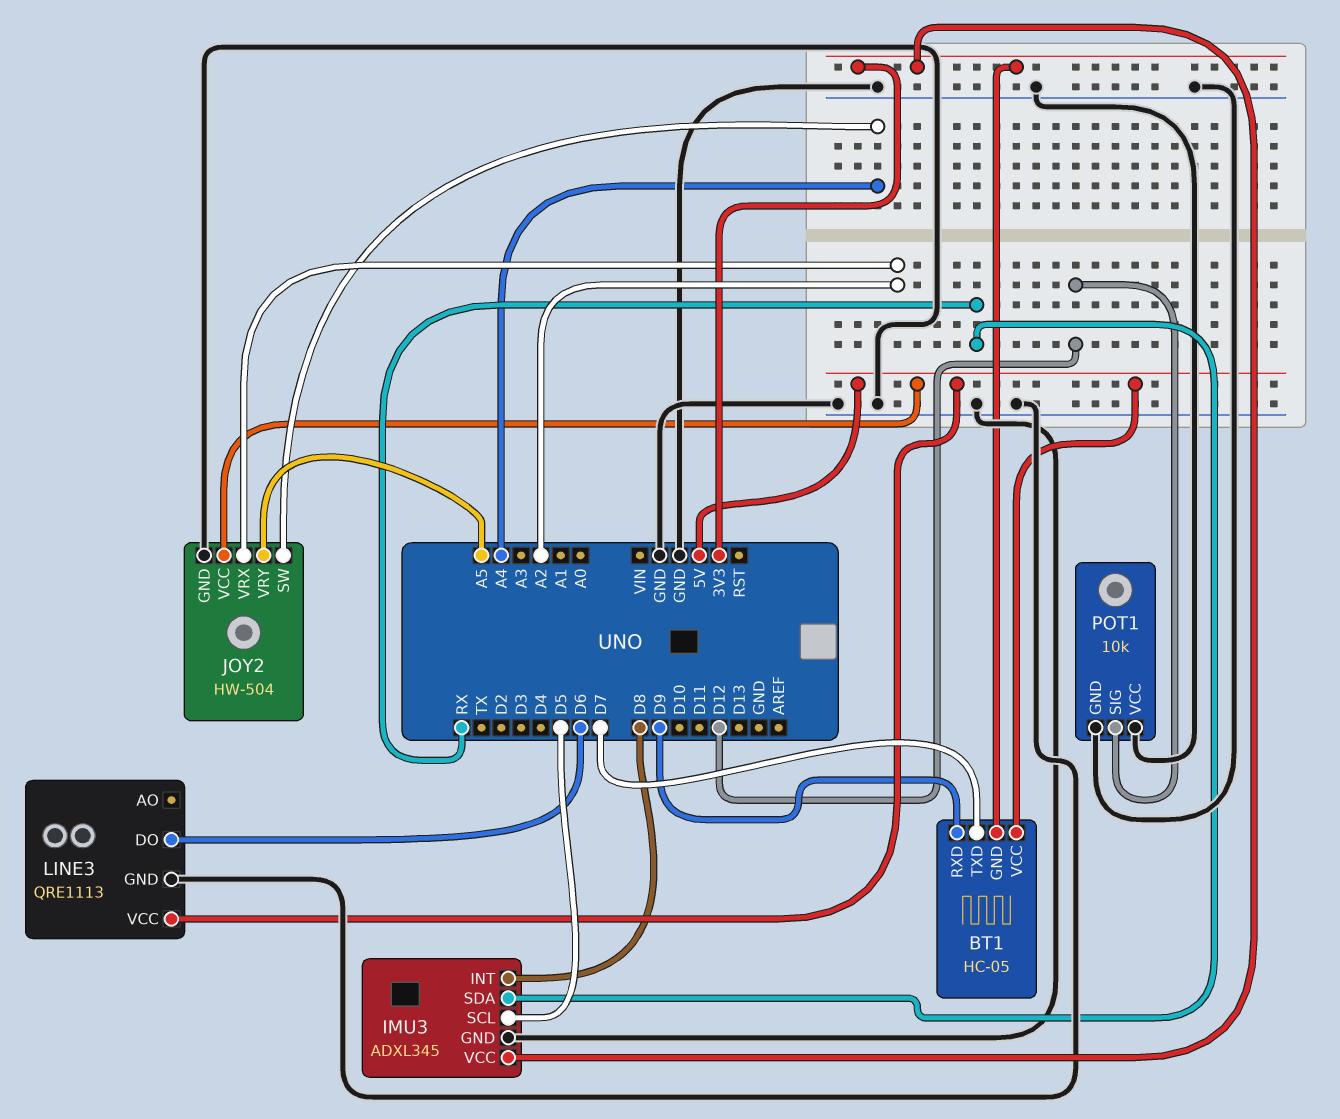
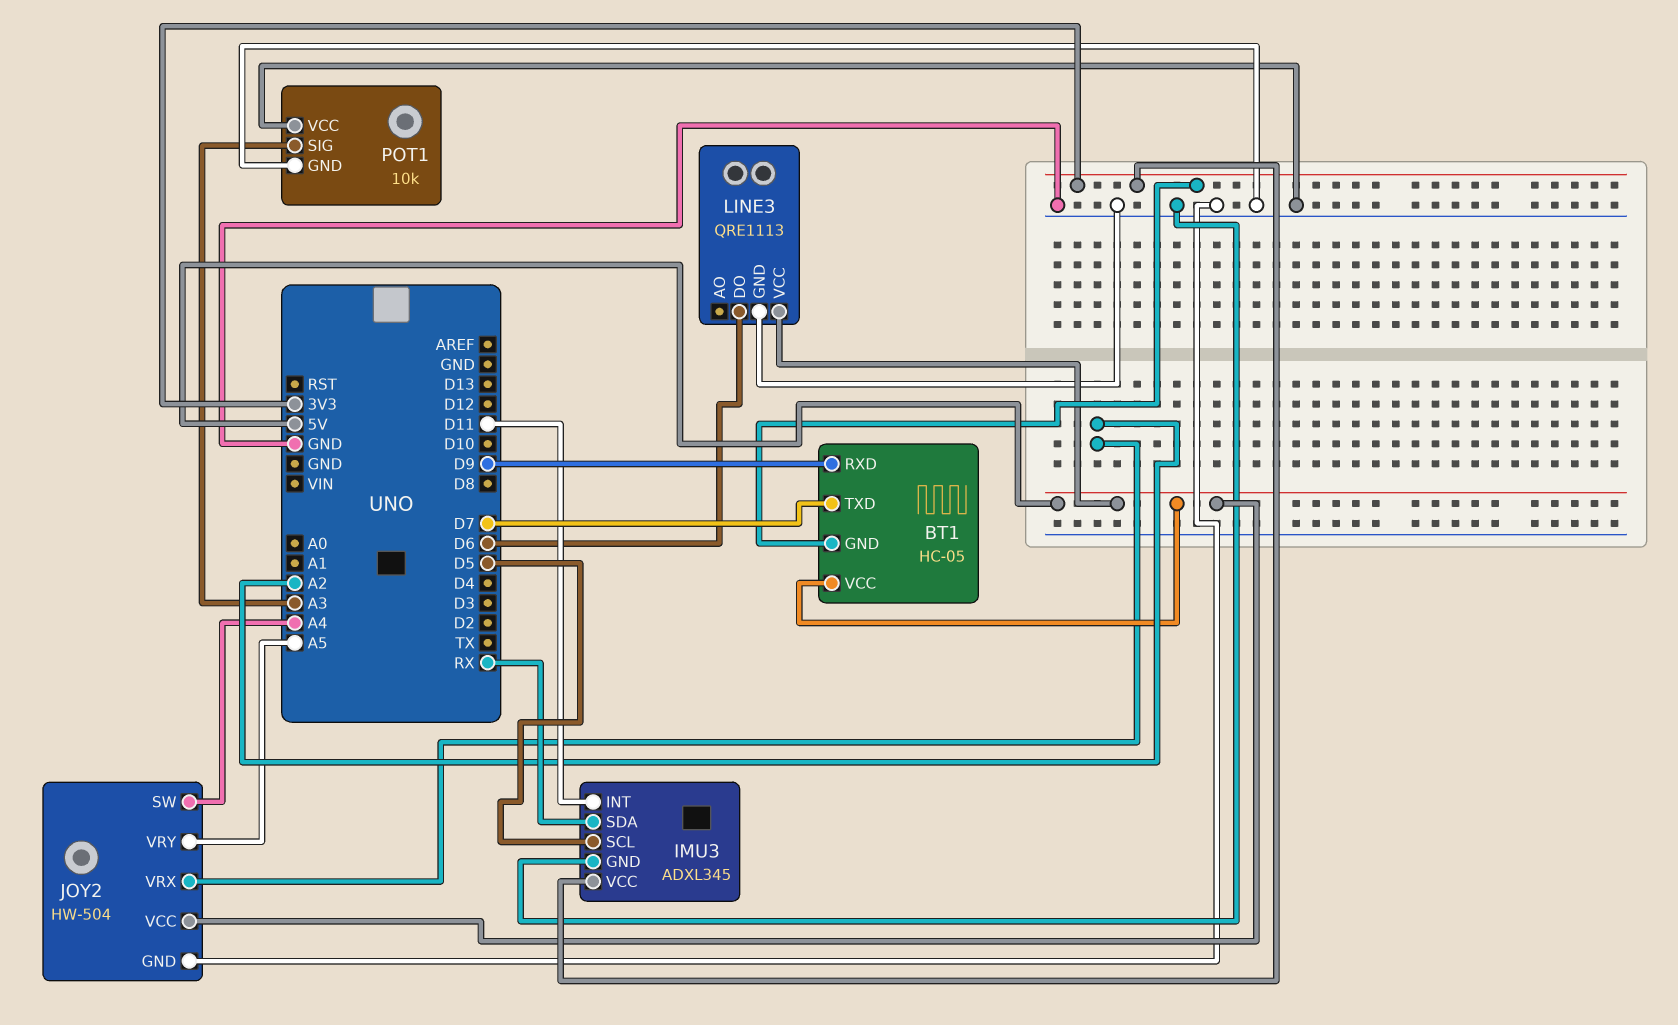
IMU3 pin INT: D8 -> D11
POT1 pin SIG: D12 -> A3

